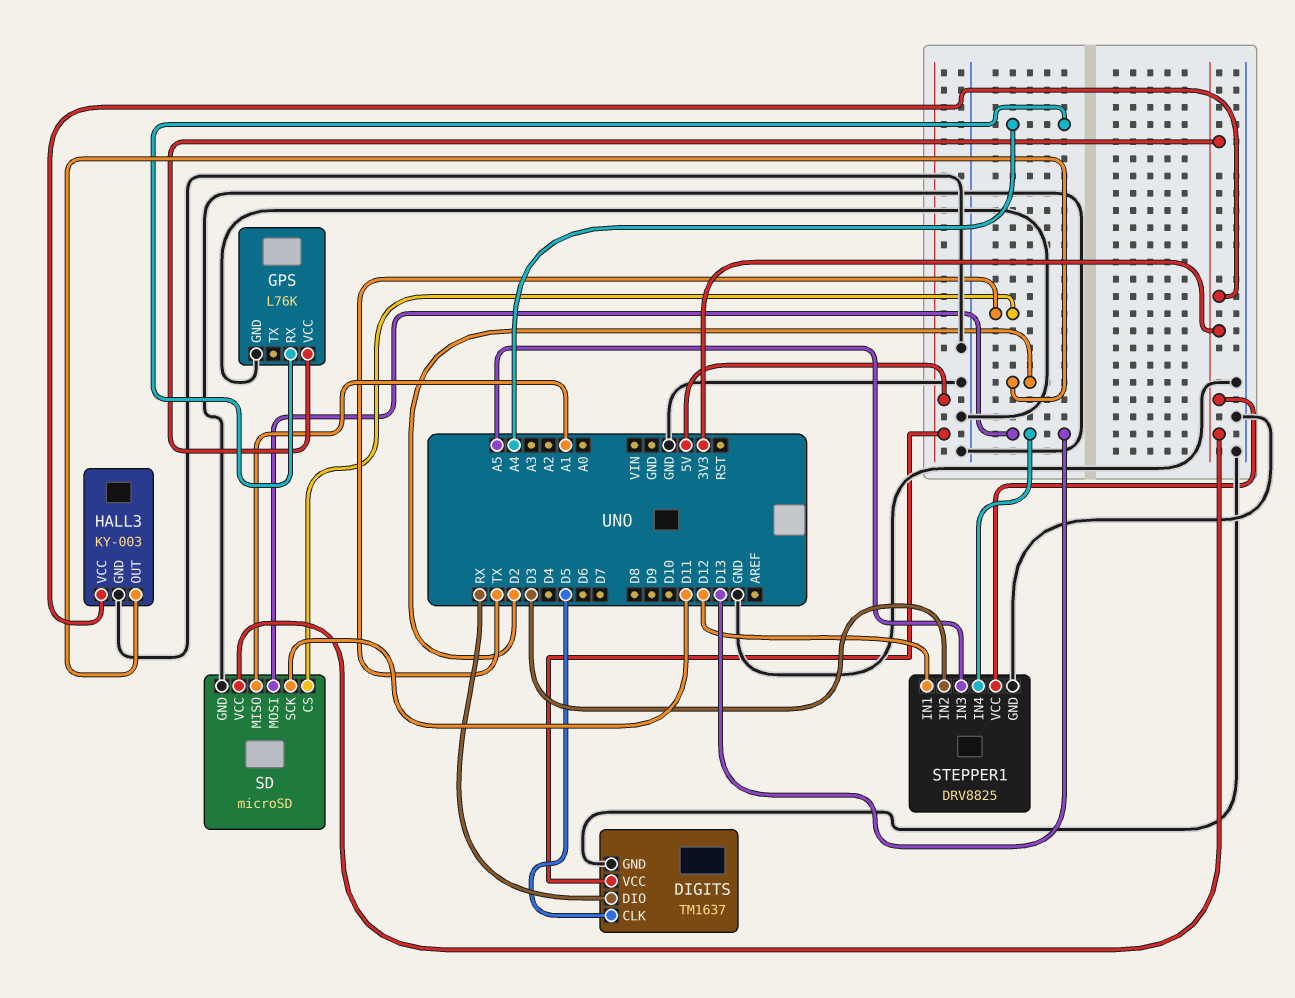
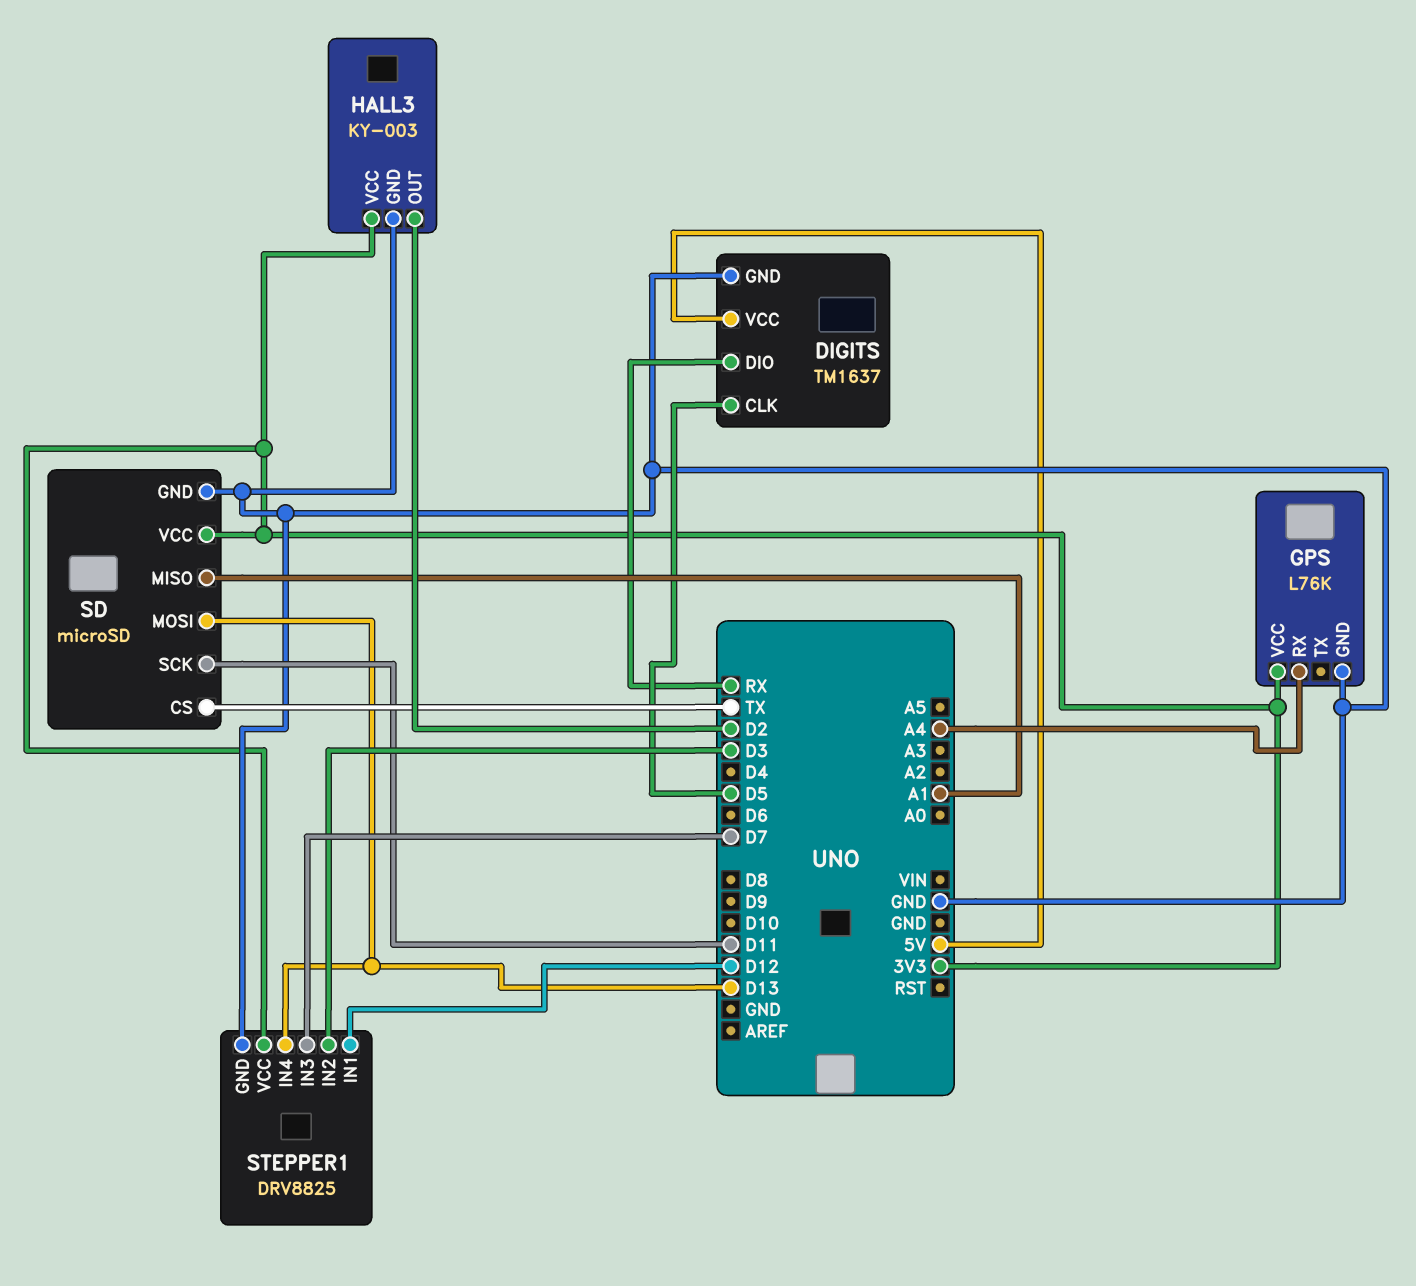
STEPPER1 pin IN3: A5 -> D7

